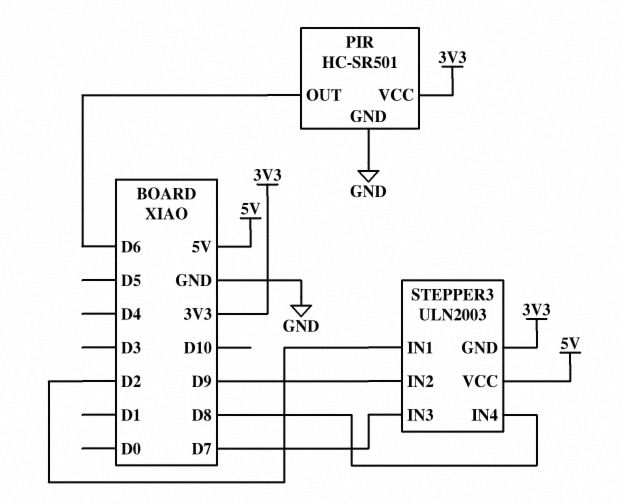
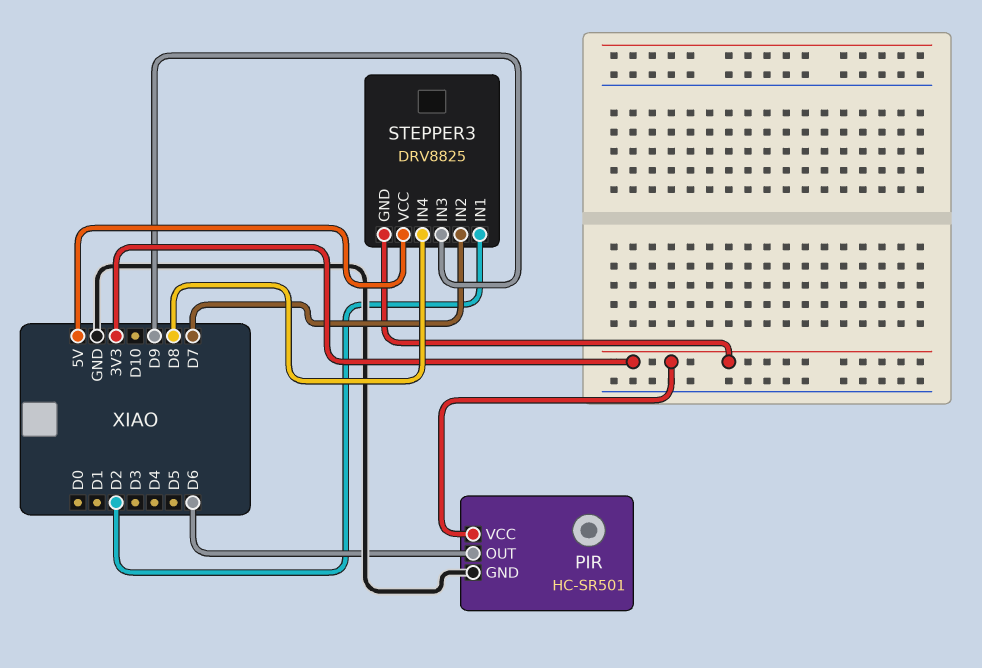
STEPPER3: ULN2003 -> DRV8825
STEPPER3 pin IN2: D9 -> D7
STEPPER3 pin IN3: D7 -> D9

